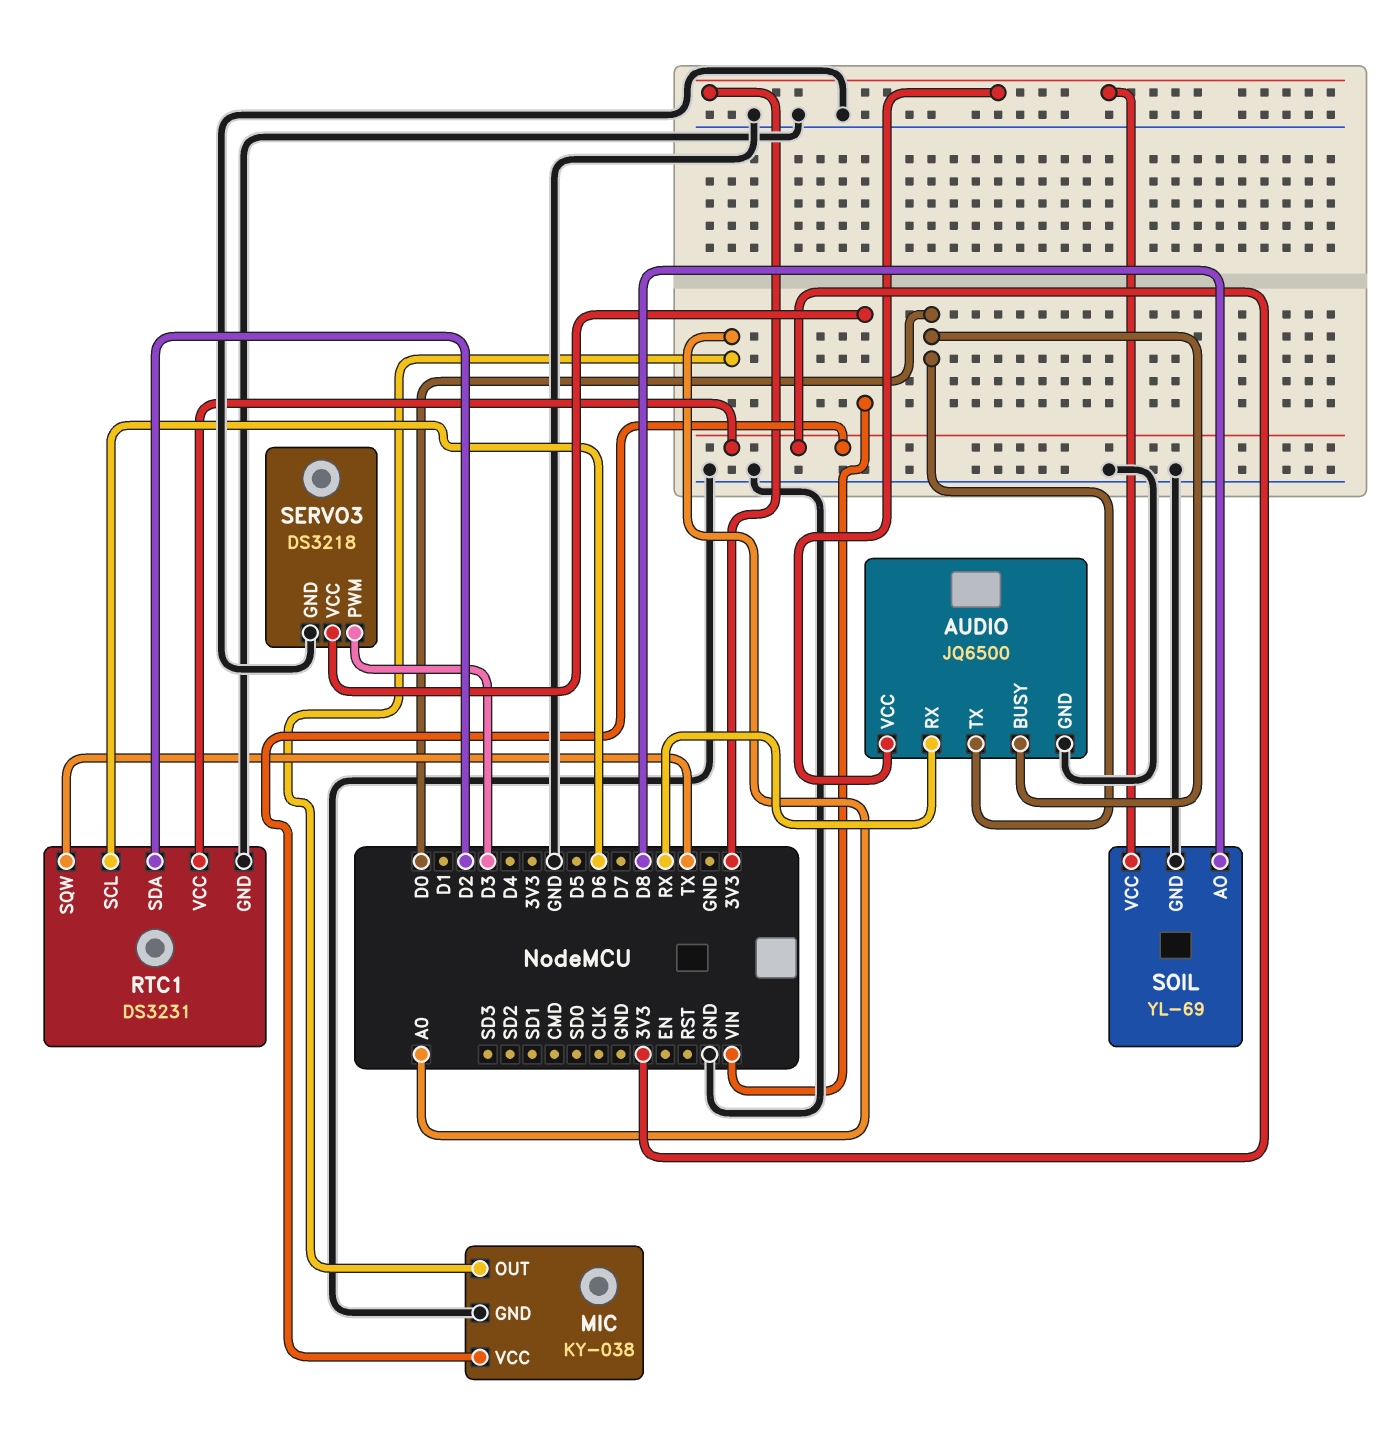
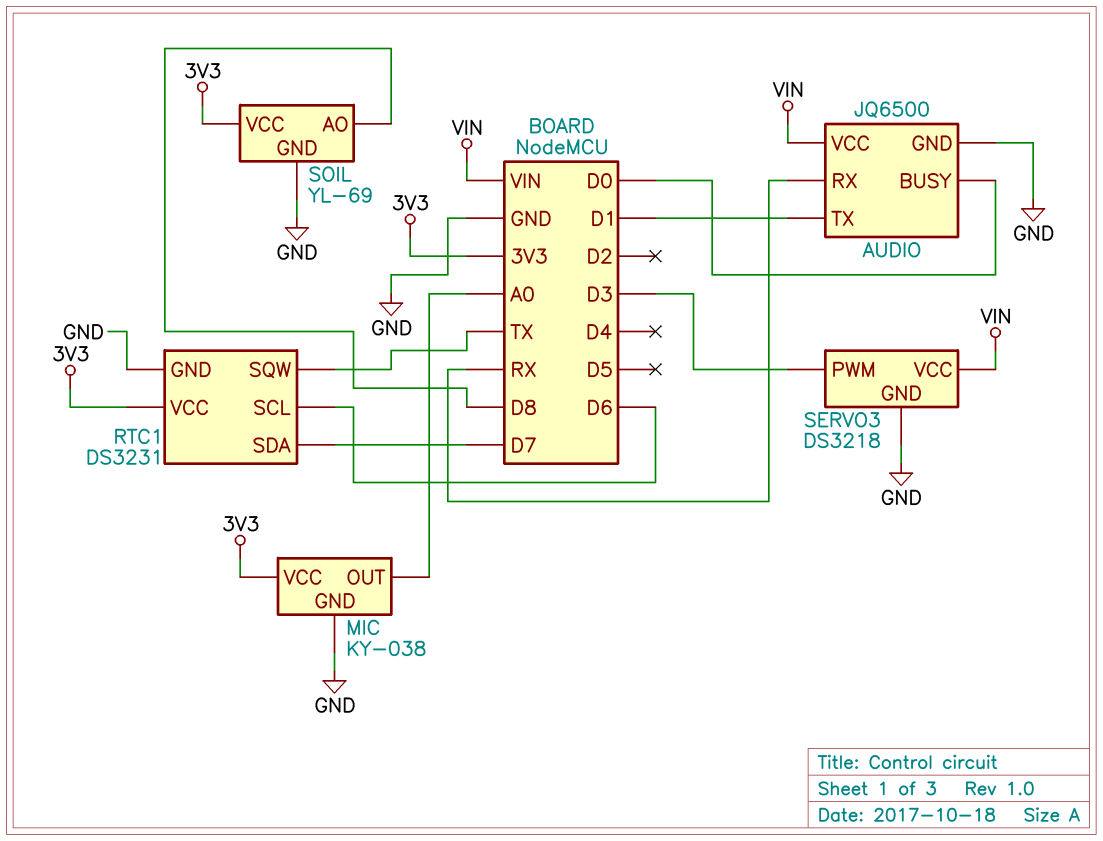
AUDIO pin TX: D0 -> D1
AUDIO pin VCC: 3V3 -> VIN
RTC1 pin SDA: D2 -> D7

